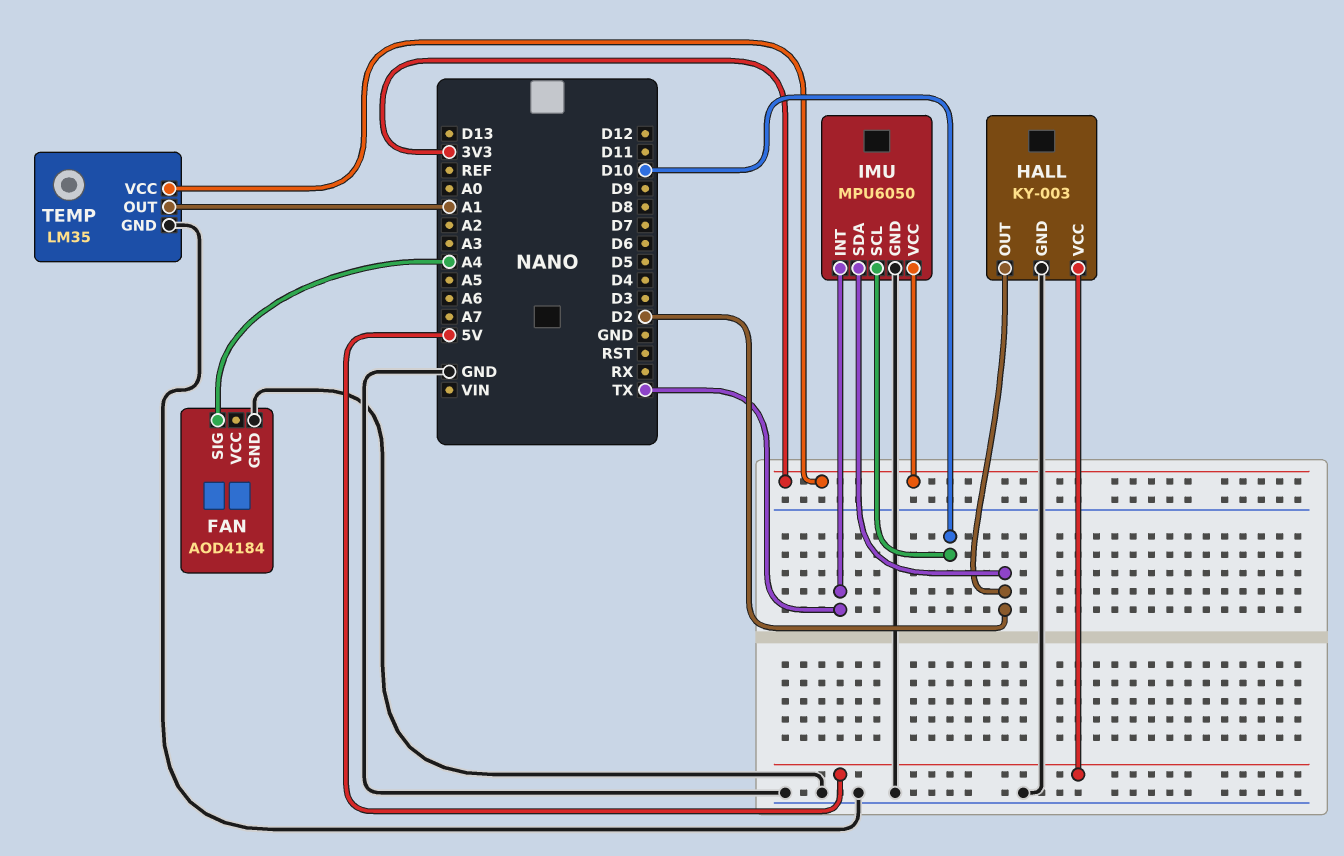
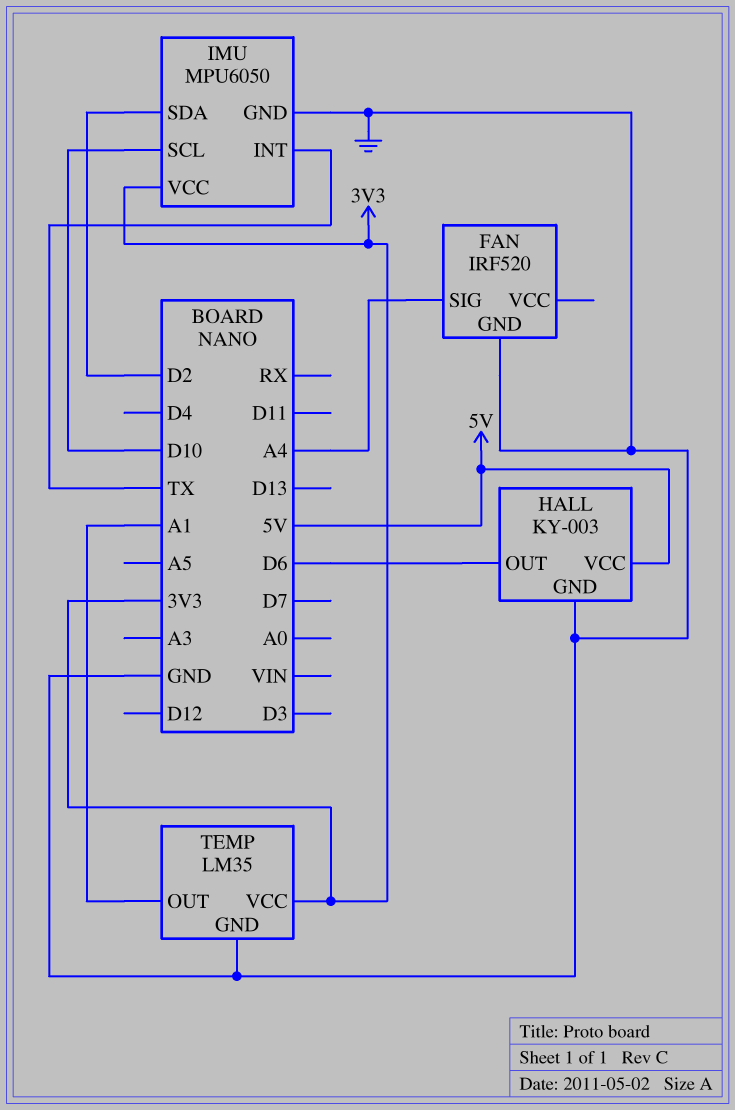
FAN: AOD4184 -> IRF520
HALL pin OUT: D2 -> D6

